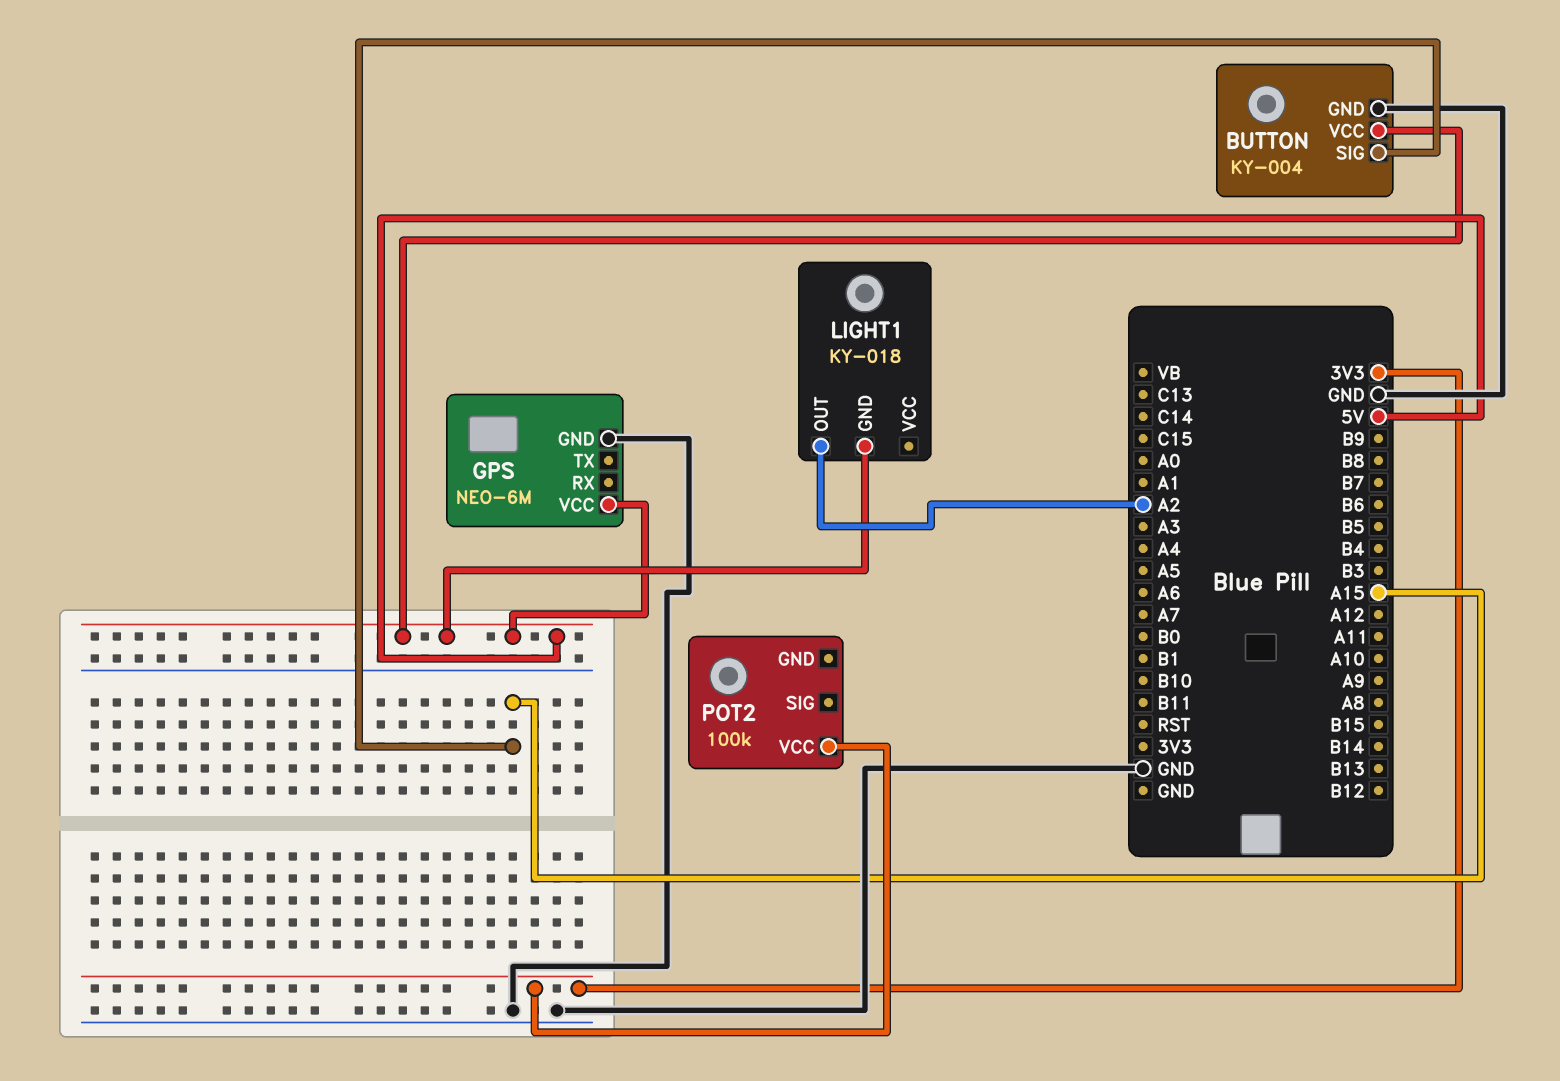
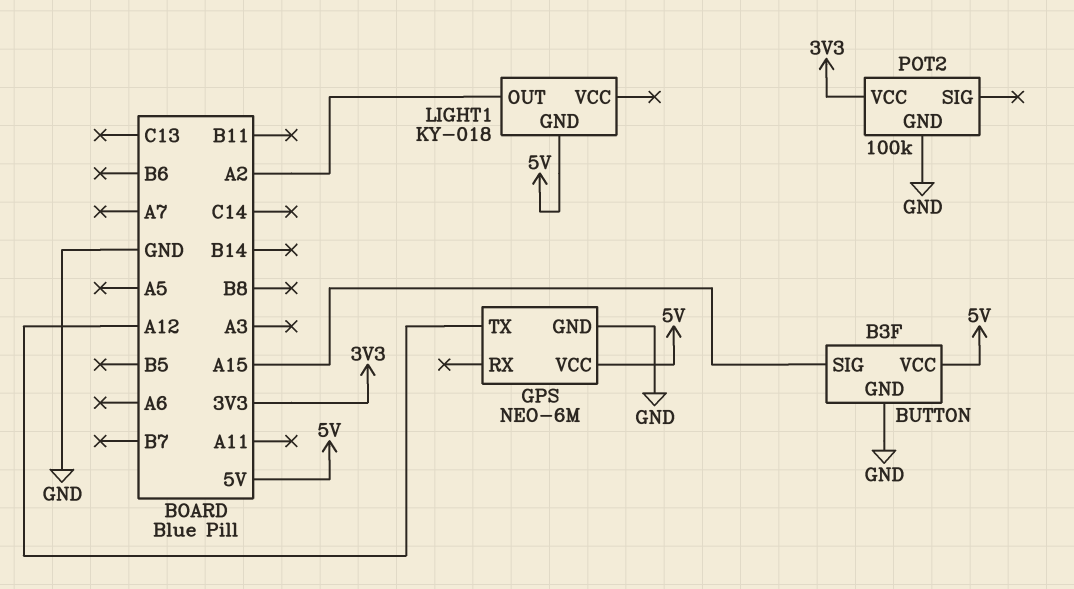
BUTTON: KY-004 -> B3F
GPS pin TX: none -> A12
POT2 pin GND: none -> GND

